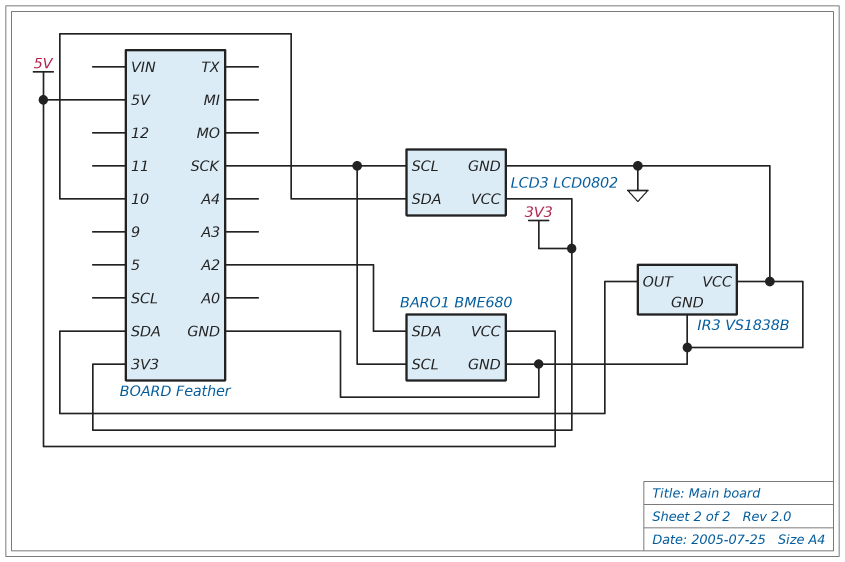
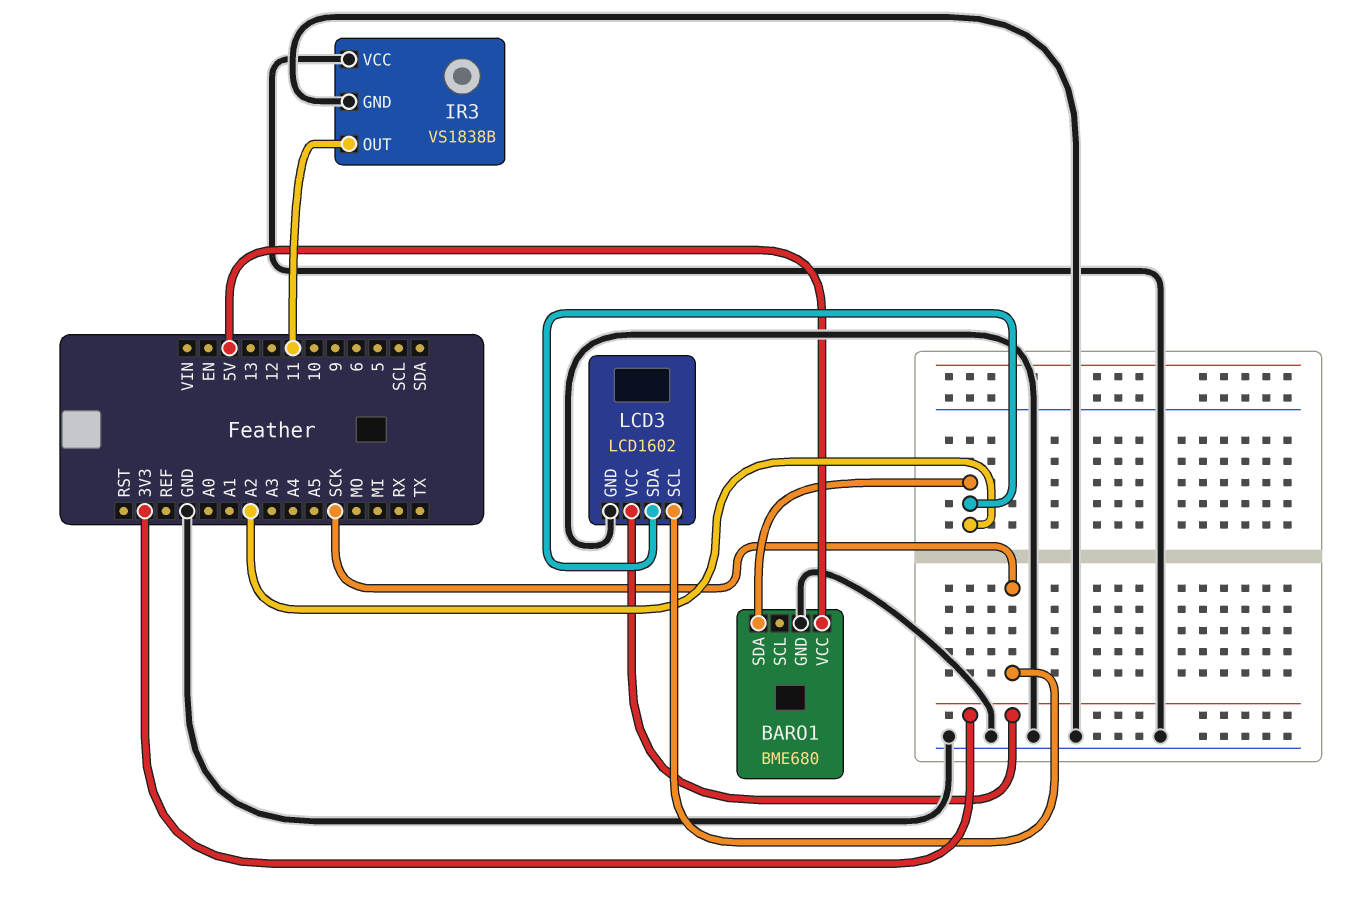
BARO1 pin SCL: SCK -> none
IR3 pin OUT: SDA -> 11
LCD3: LCD0802 -> LCD1602
LCD3 pin SDA: 10 -> A2

